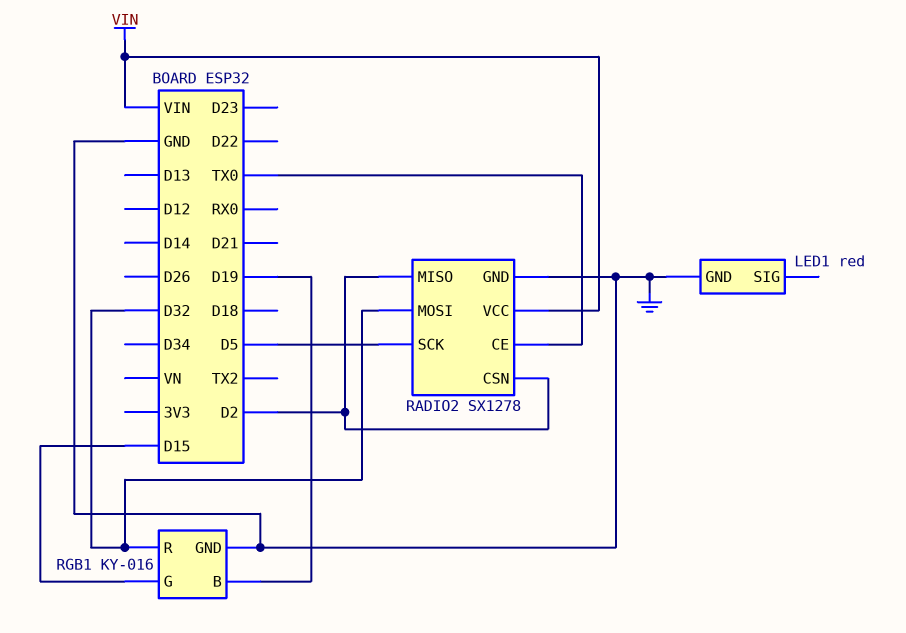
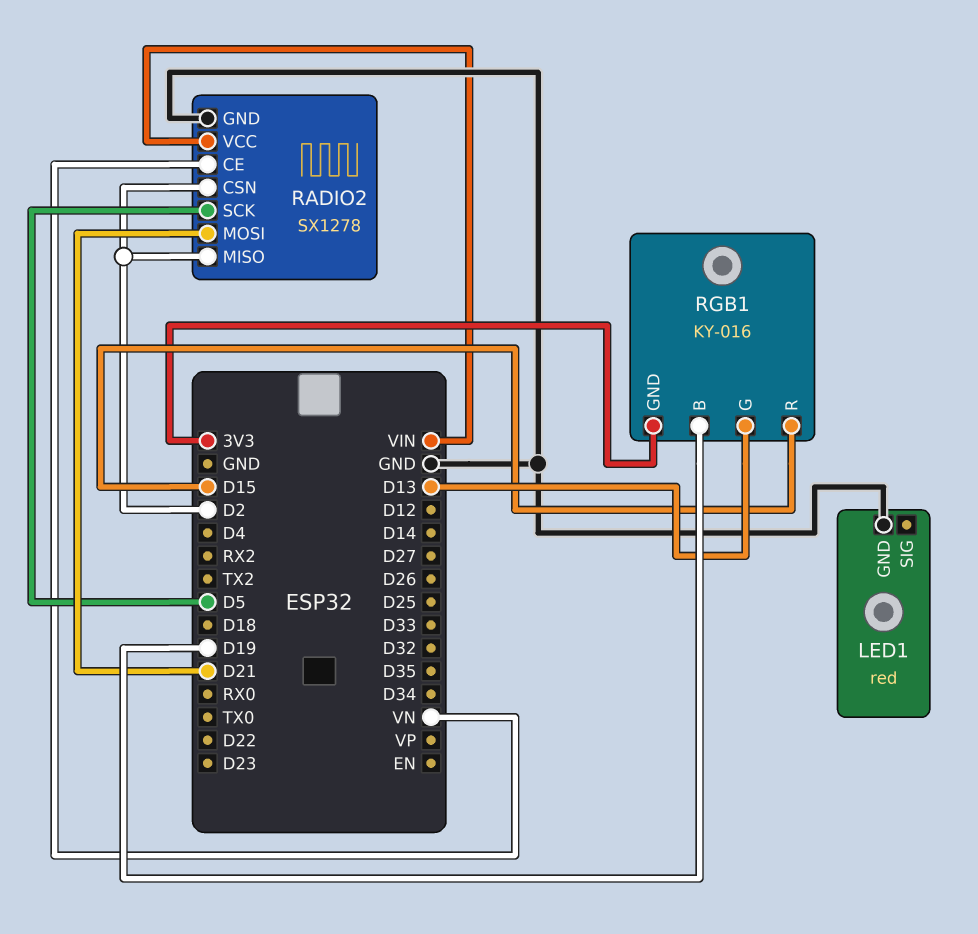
RADIO2 pin CE: TX0 -> VN
RADIO2 pin MOSI: D32 -> D21
RGB1 pin G: D15 -> D13
RGB1 pin GND: GND -> 3V3
RGB1 pin R: D32 -> D15

